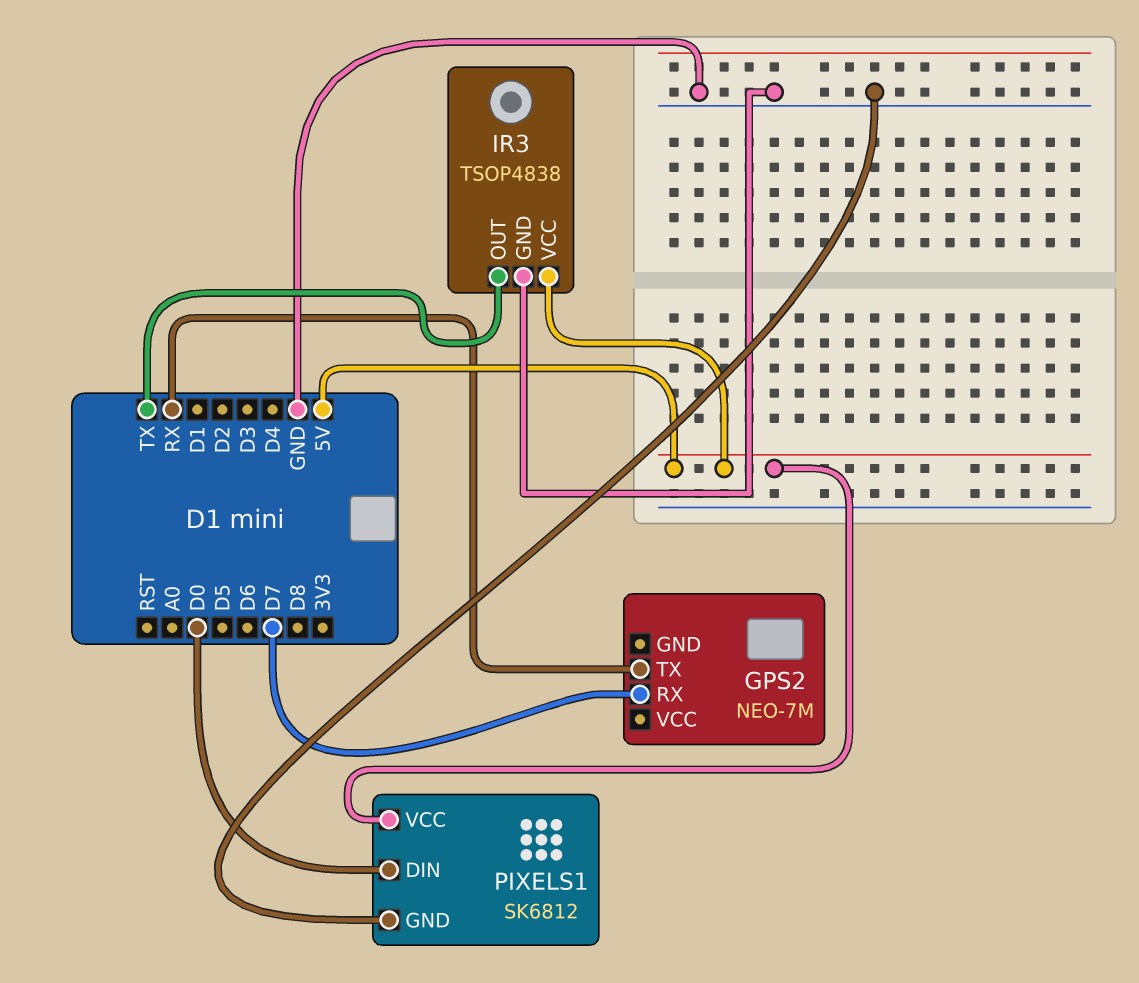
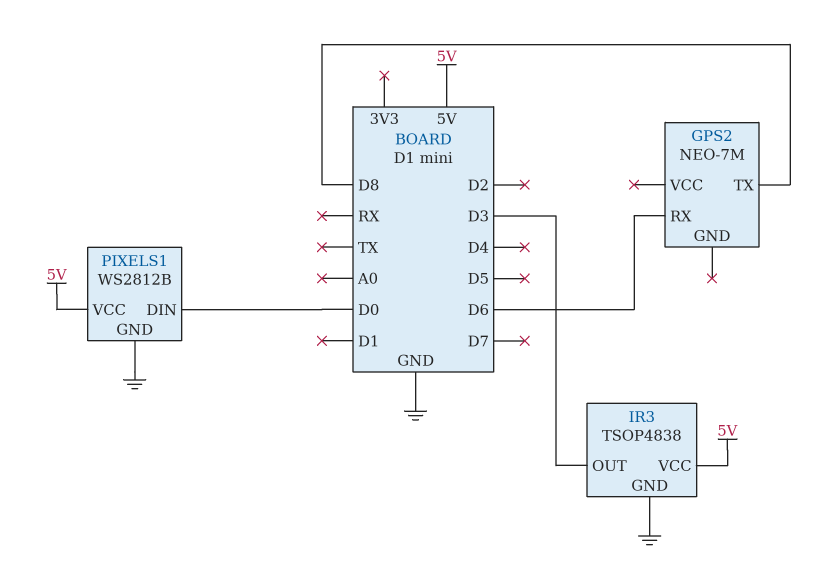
GPS2 pin RX: D7 -> D6
GPS2 pin TX: RX -> D8
IR3 pin OUT: TX -> D3
PIXELS1: SK6812 -> WS2812B

